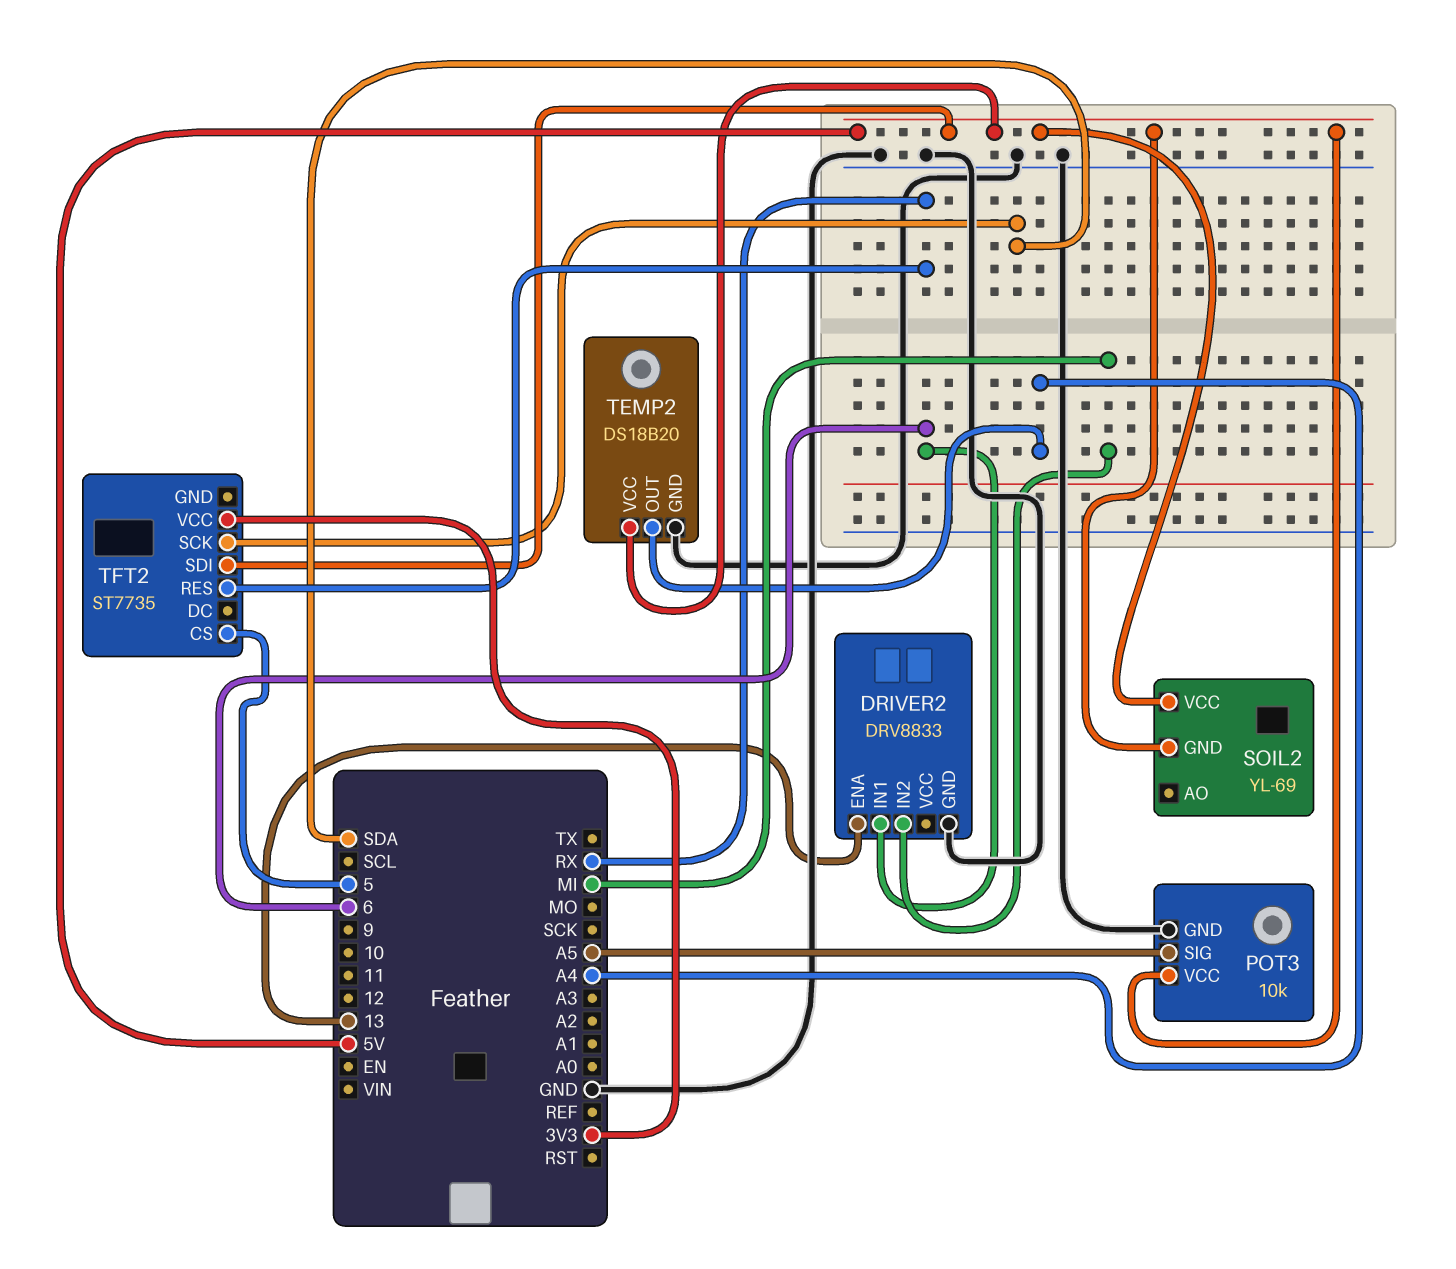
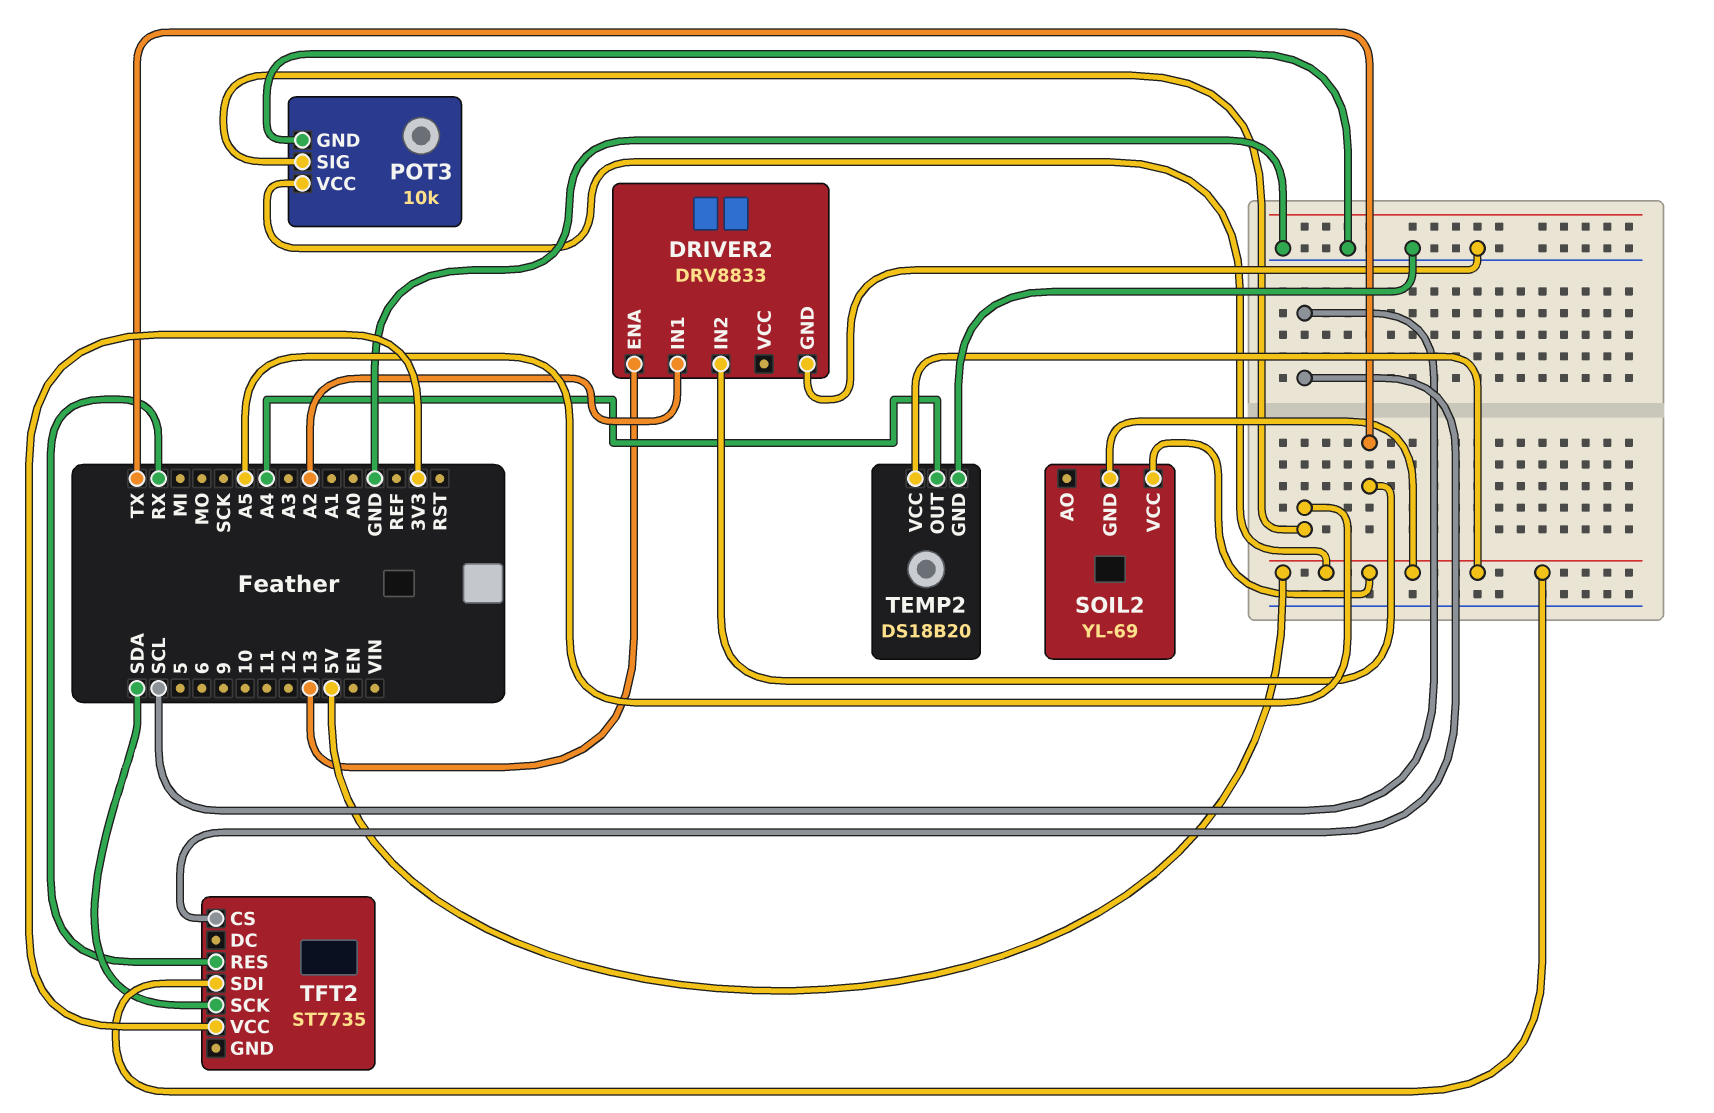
DRIVER2 pin IN1: 6 -> A2
DRIVER2 pin IN2: MI -> TX
TFT2 pin CS: 5 -> SCL

